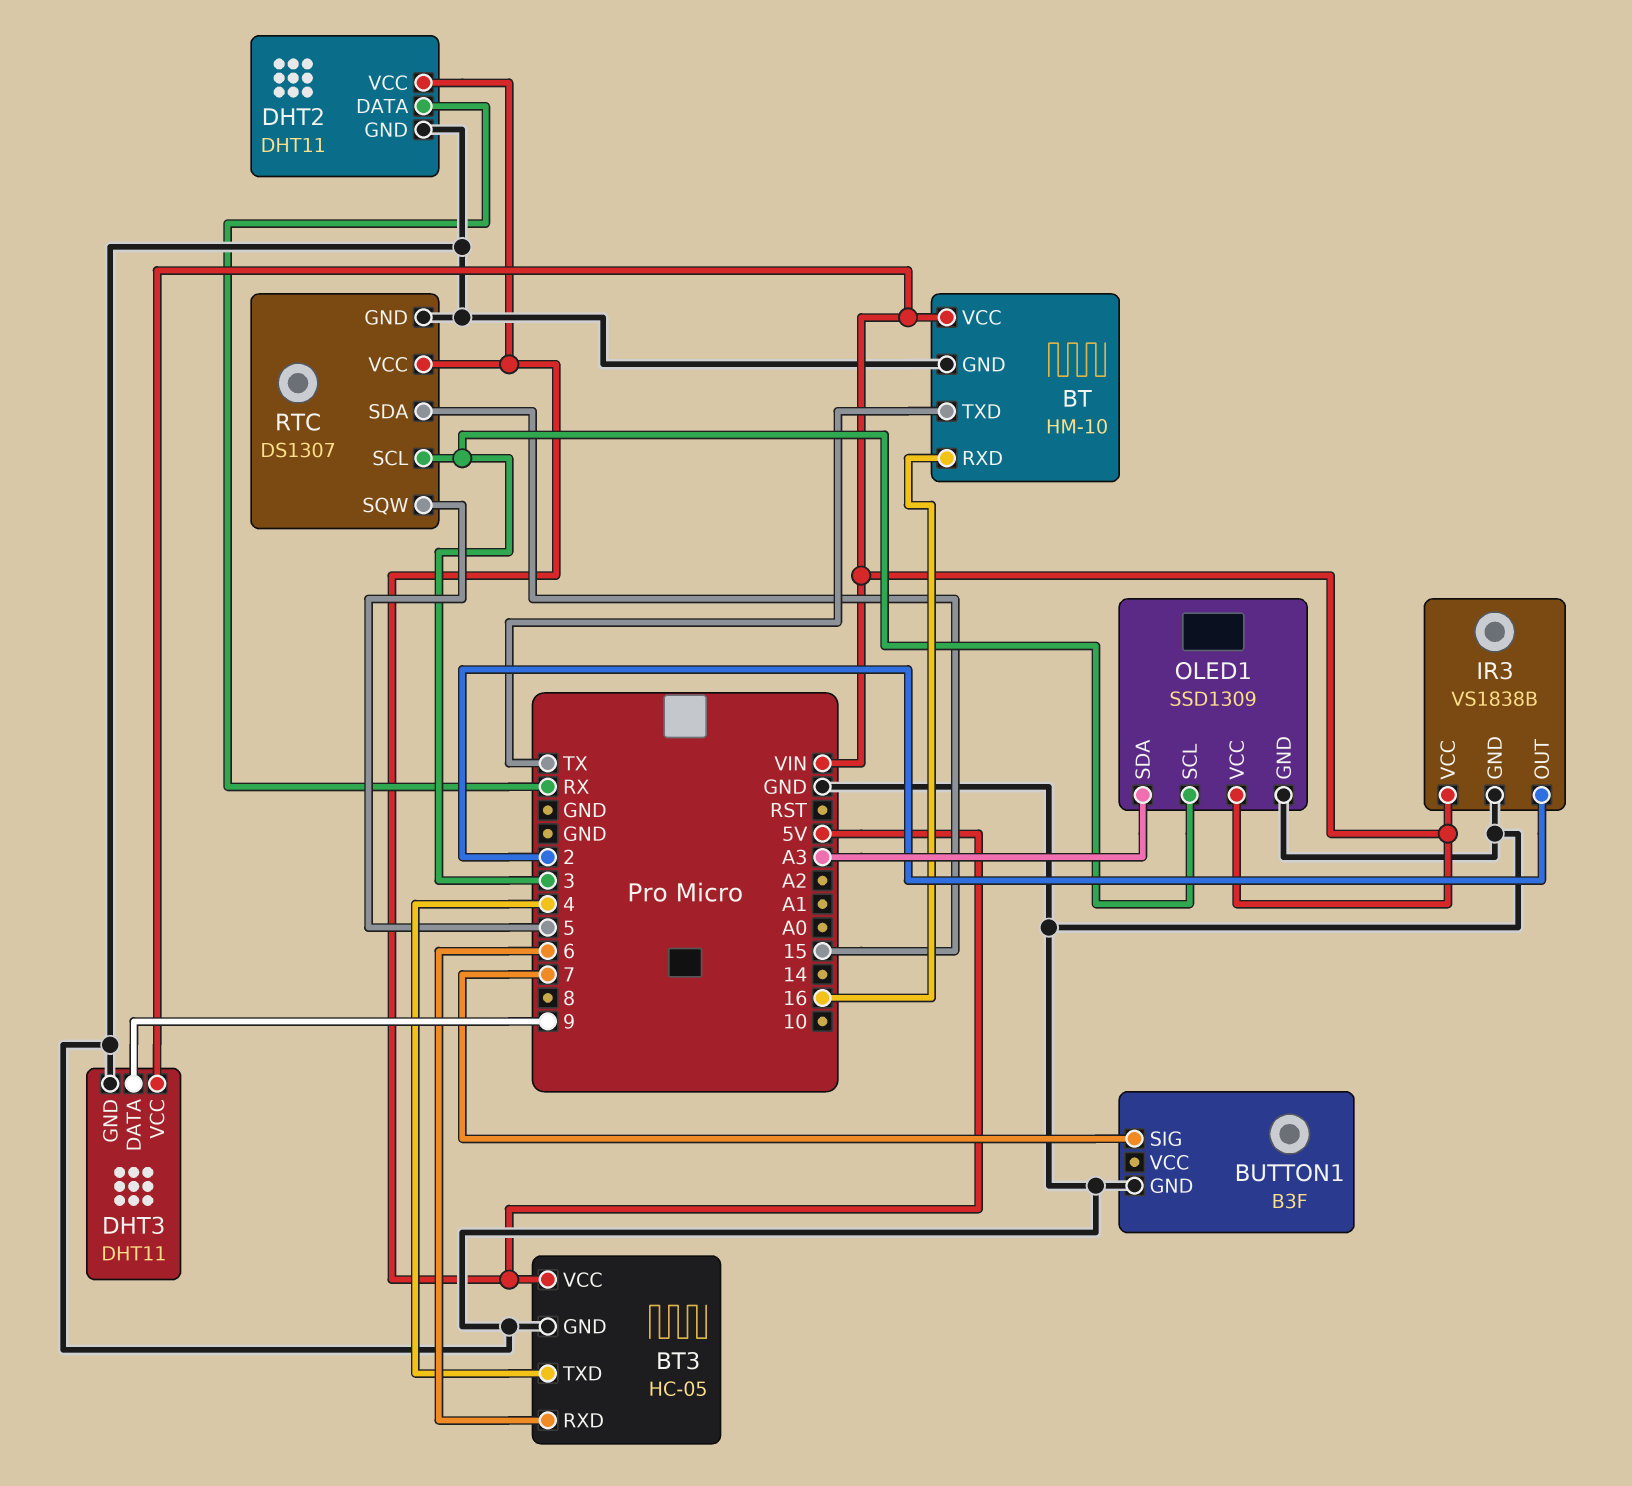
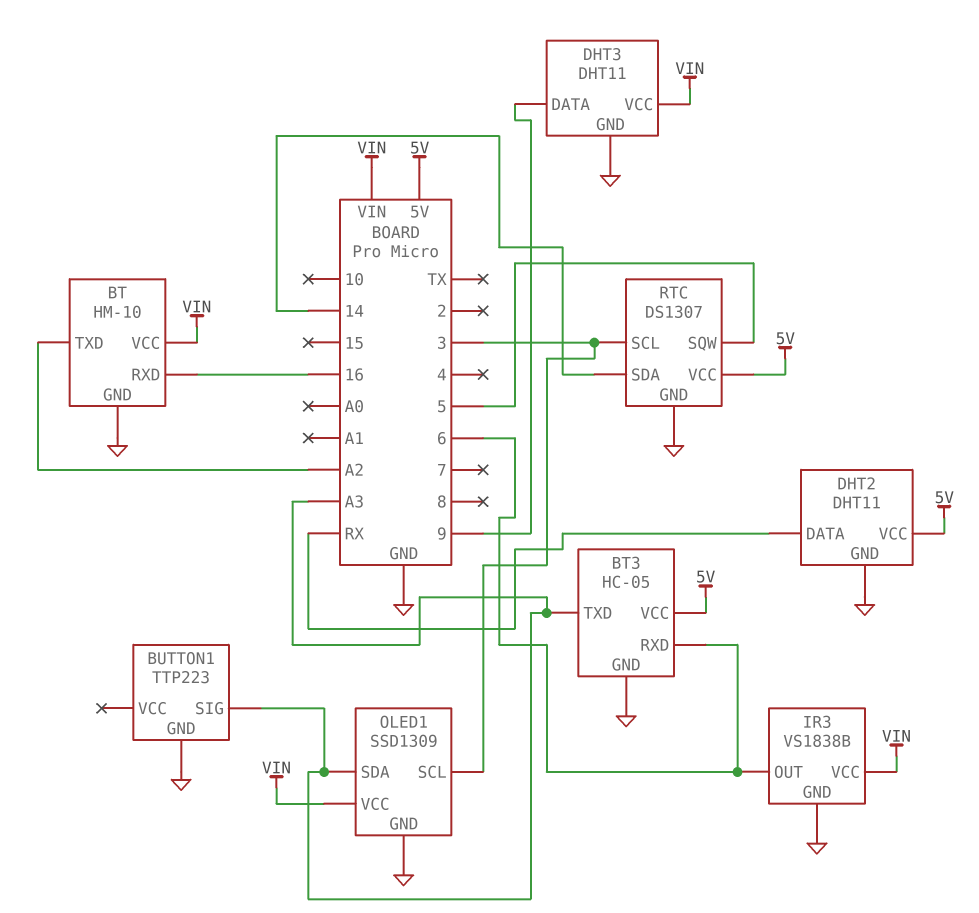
BT pin TXD: TX -> A2
BT3 pin TXD: 4 -> A3
BUTTON1: B3F -> TTP223
BUTTON1 pin SIG: 7 -> A3
IR3 pin OUT: 2 -> 6
RTC pin SDA: 15 -> 14

